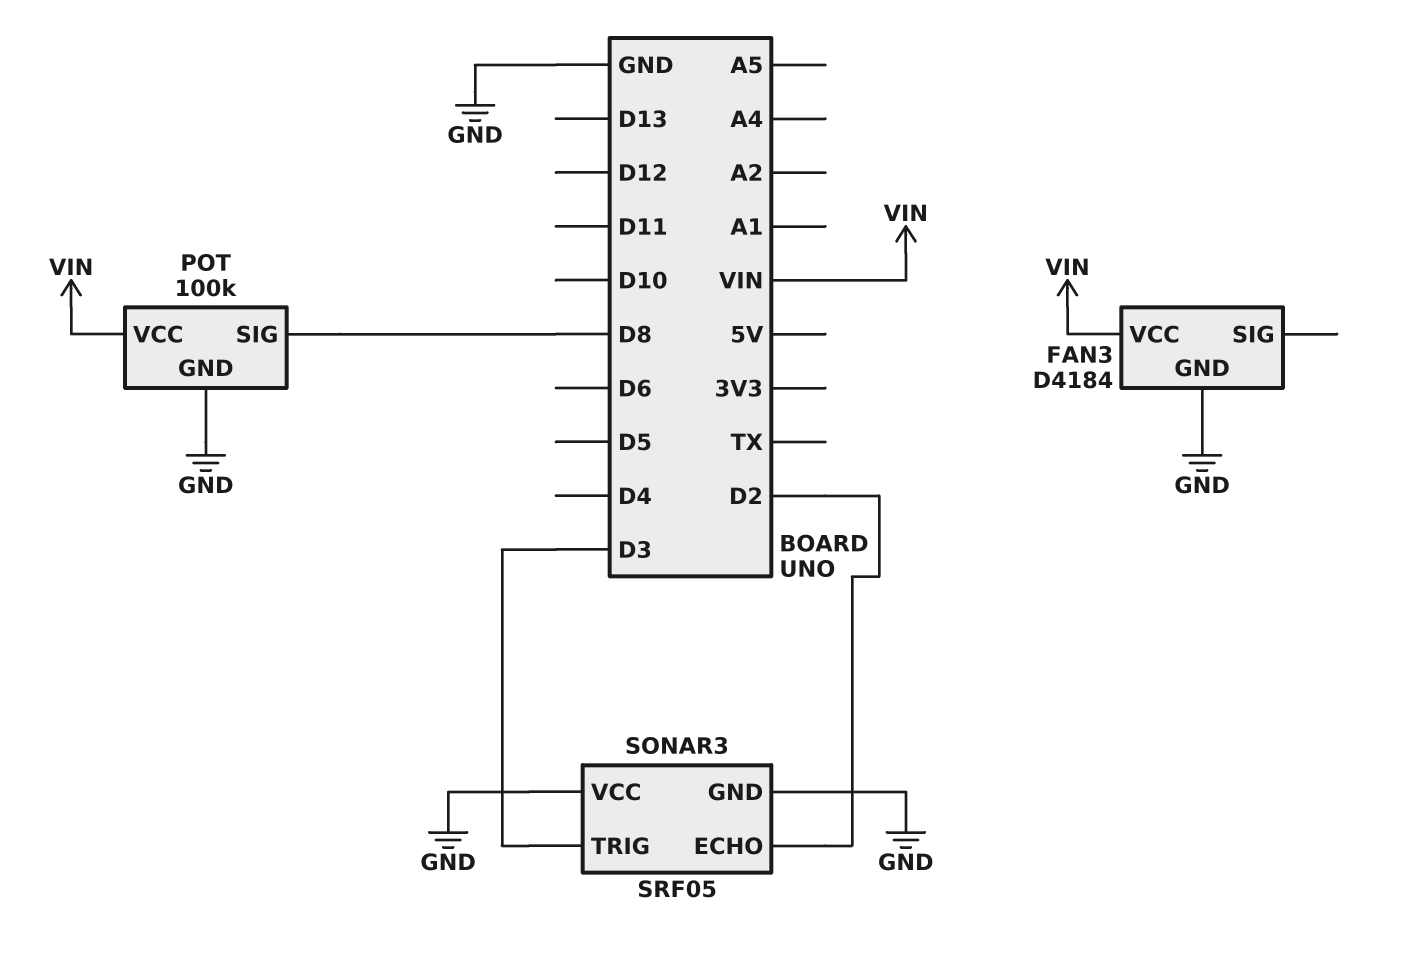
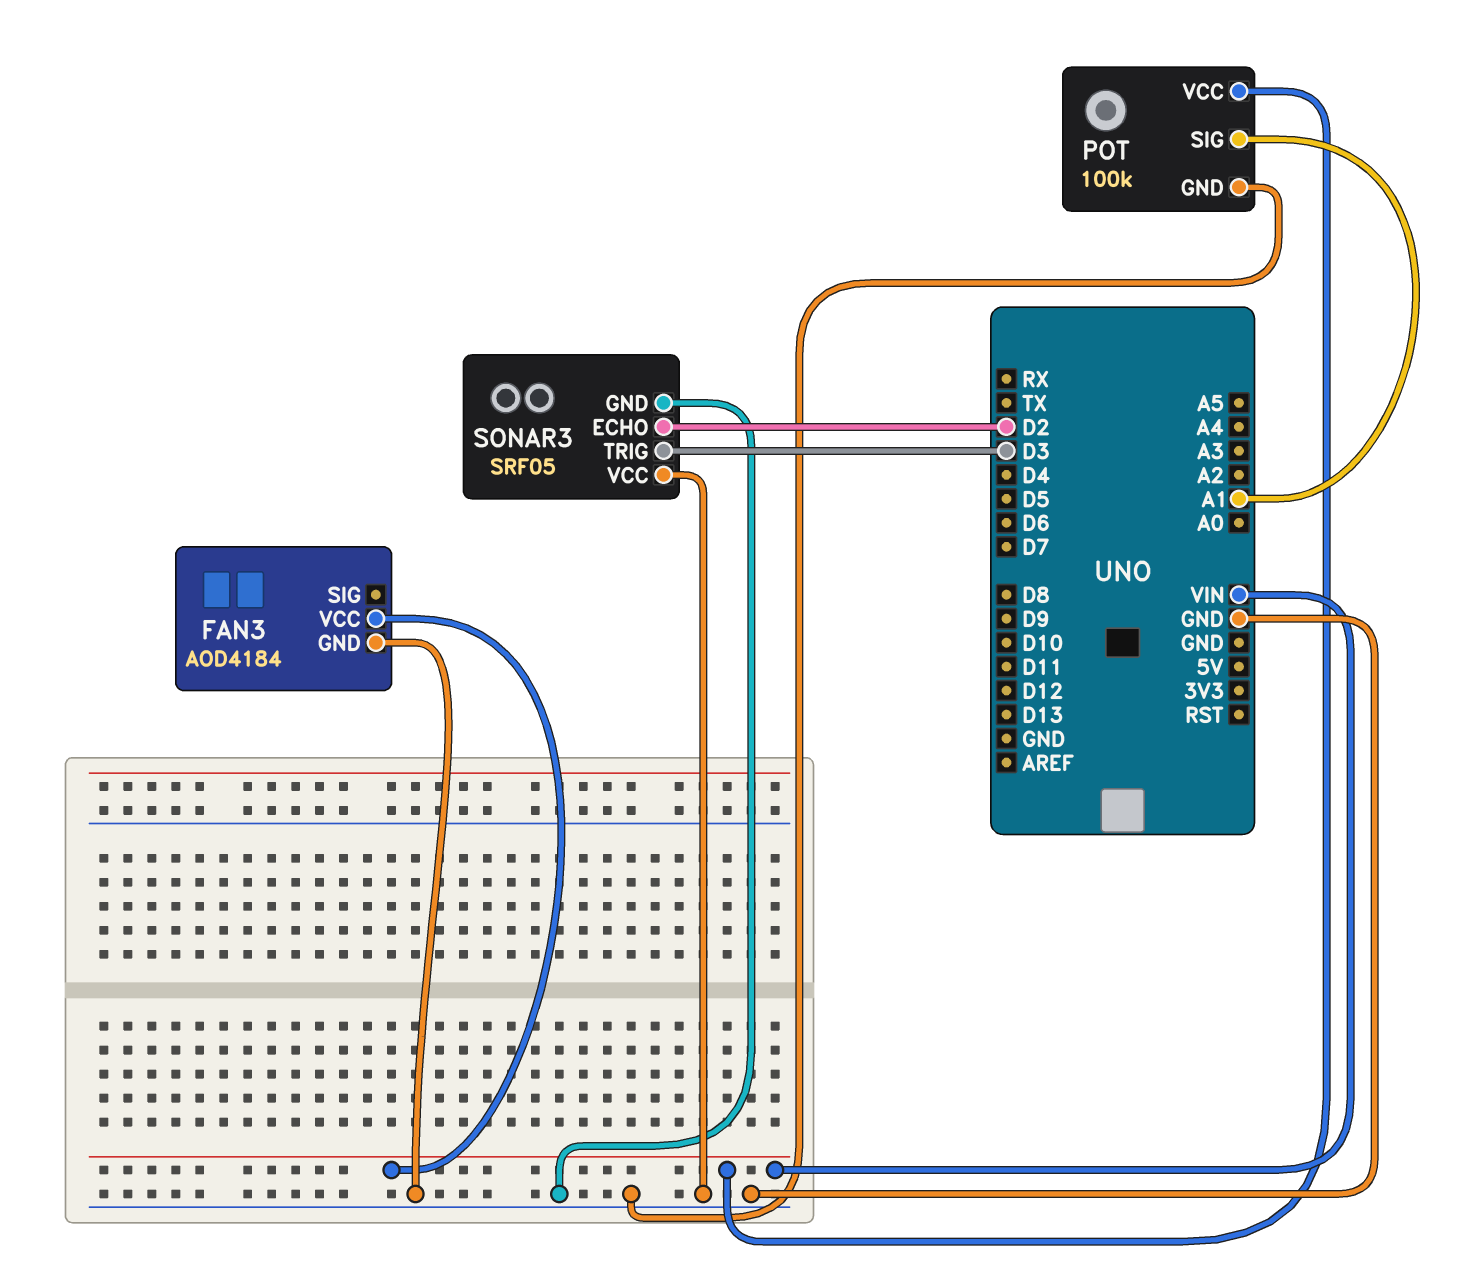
FAN3: D4184 -> AOD4184
POT pin SIG: D8 -> A1

